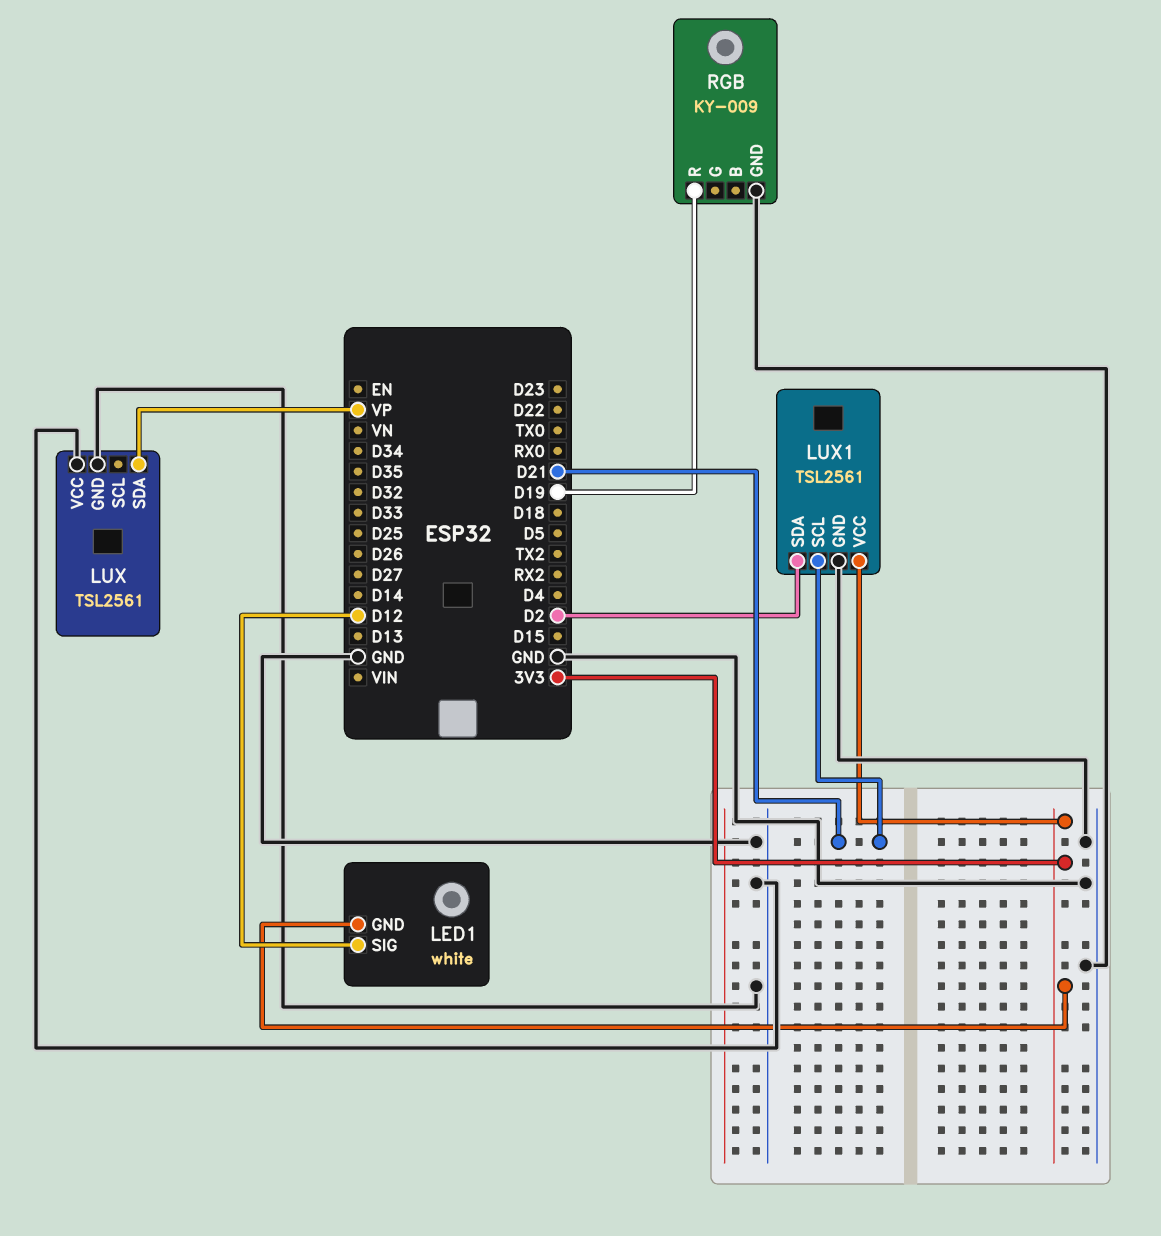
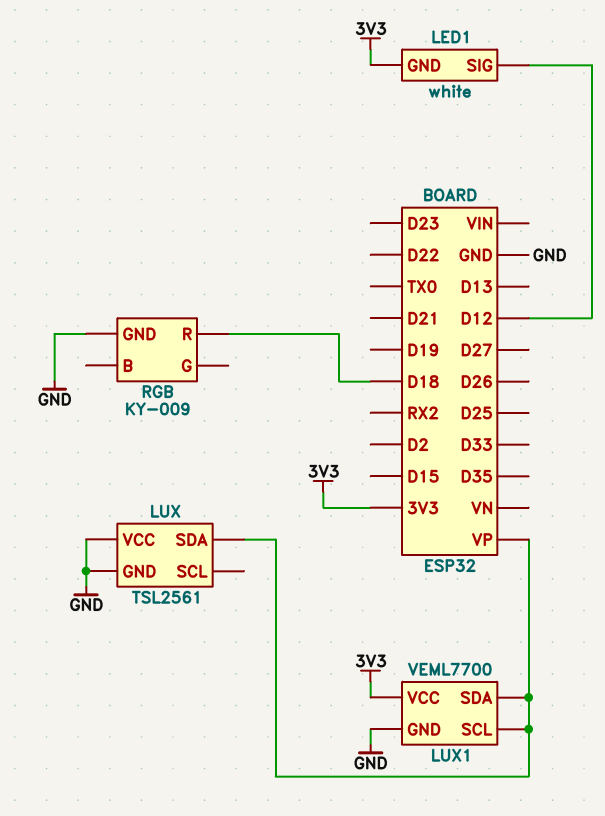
LUX1: TSL2561 -> VEML7700
LUX1 pin SCL: D21 -> VP
LUX1 pin SDA: D2 -> VP
RGB pin R: D19 -> D18

